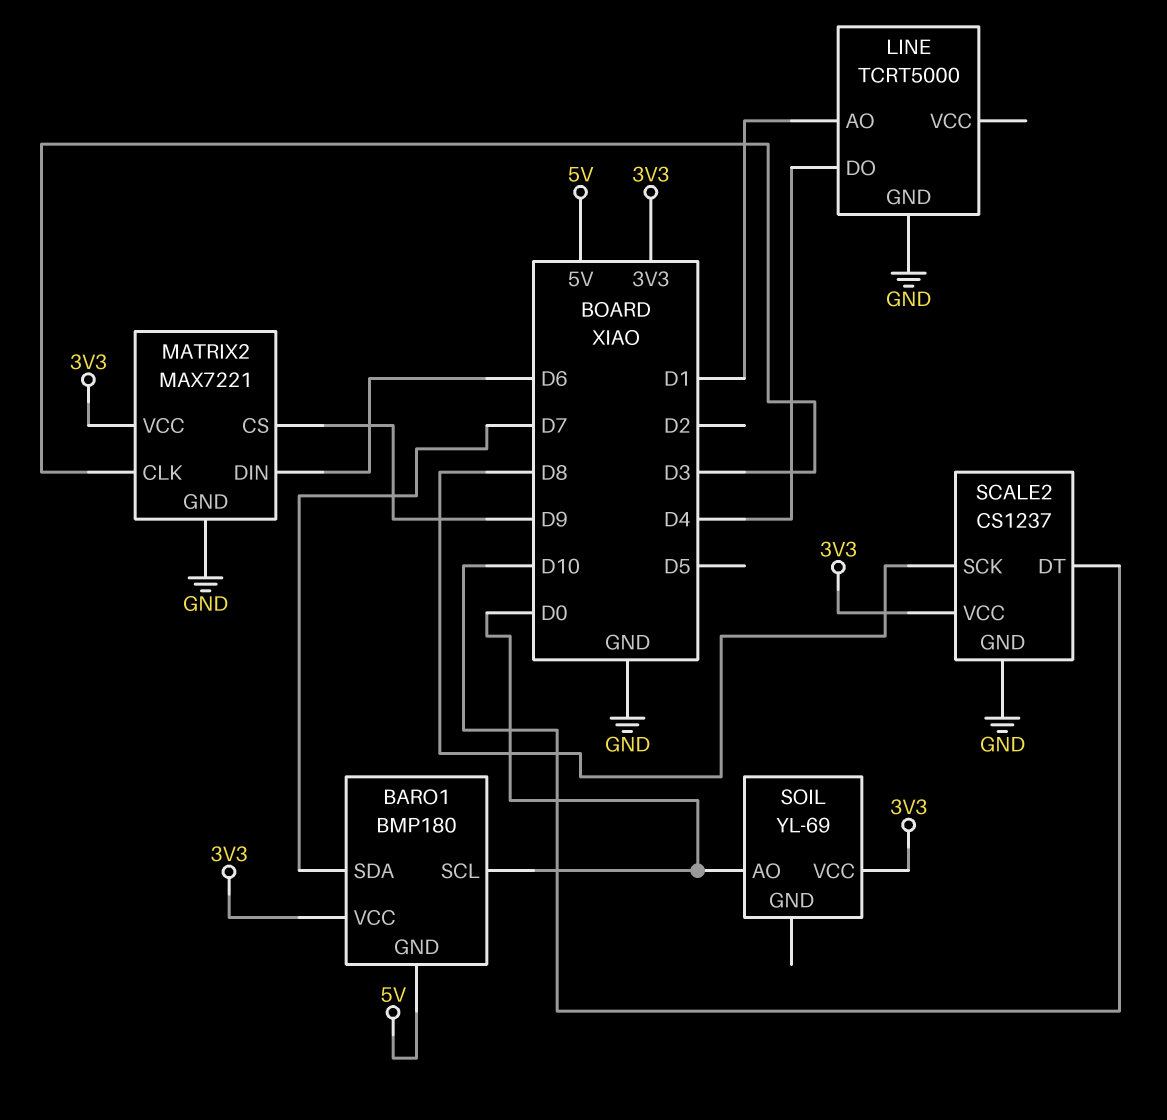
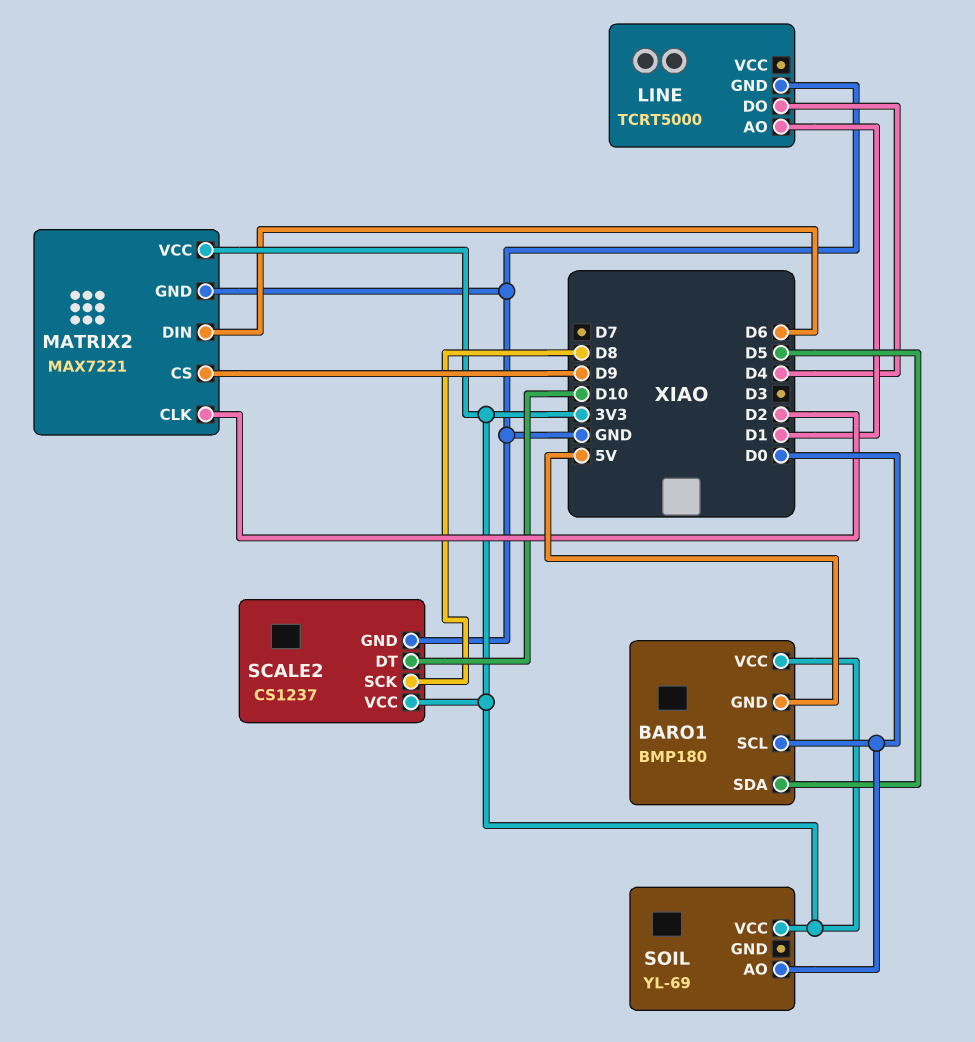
BARO1 pin SDA: D7 -> D5
MATRIX2 pin CLK: D3 -> D2

